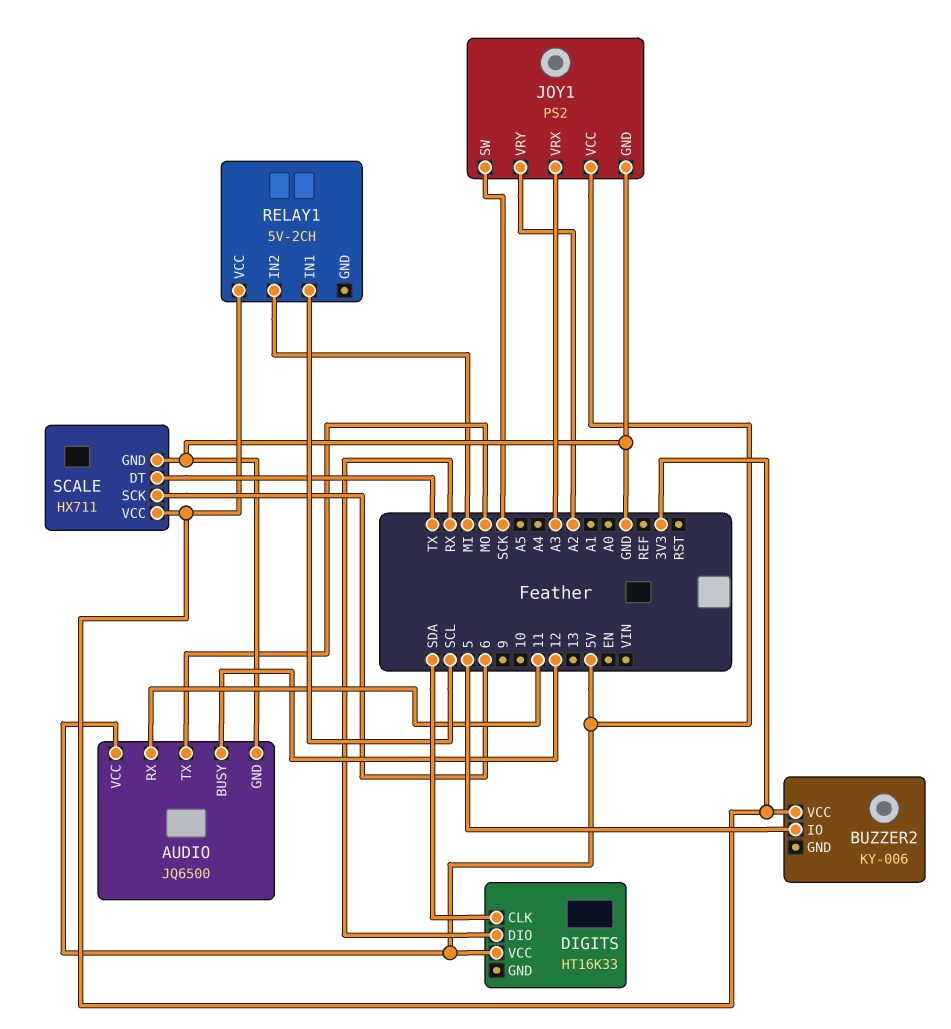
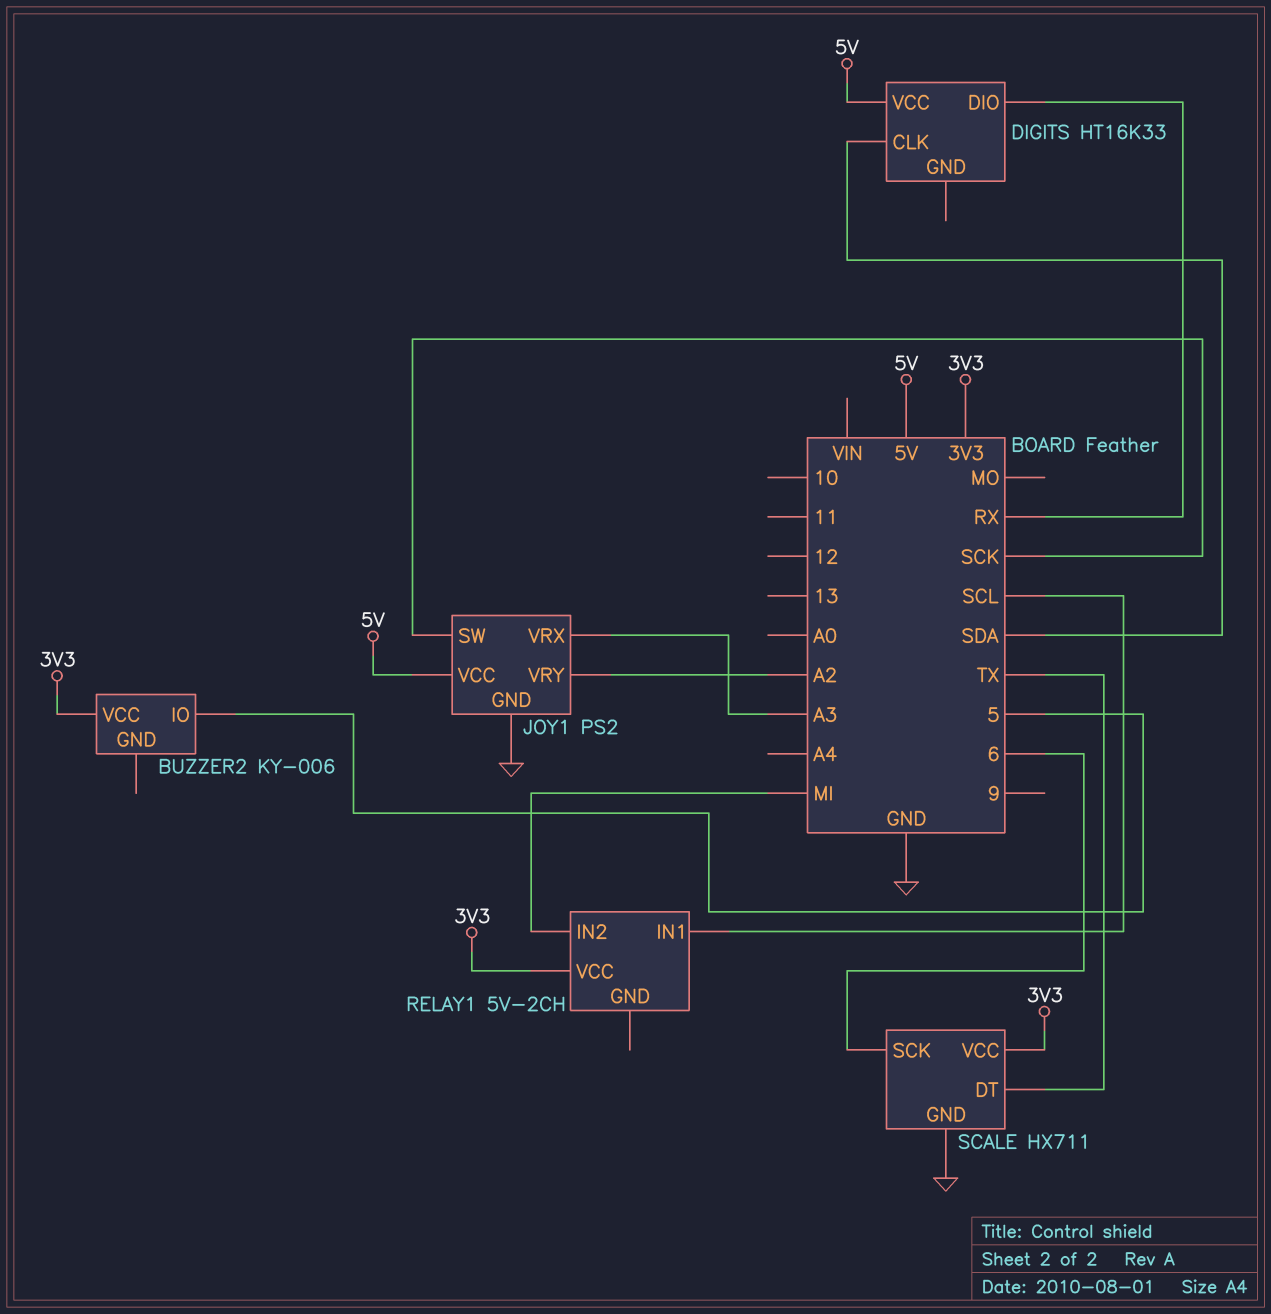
AUDIO: JQ6500 -> none
AUDIO pin BUSY: 12 -> none
AUDIO pin GND: GND -> none
AUDIO pin RX: 11 -> none
AUDIO pin TX: MO -> none
AUDIO pin VCC: 5V -> none

